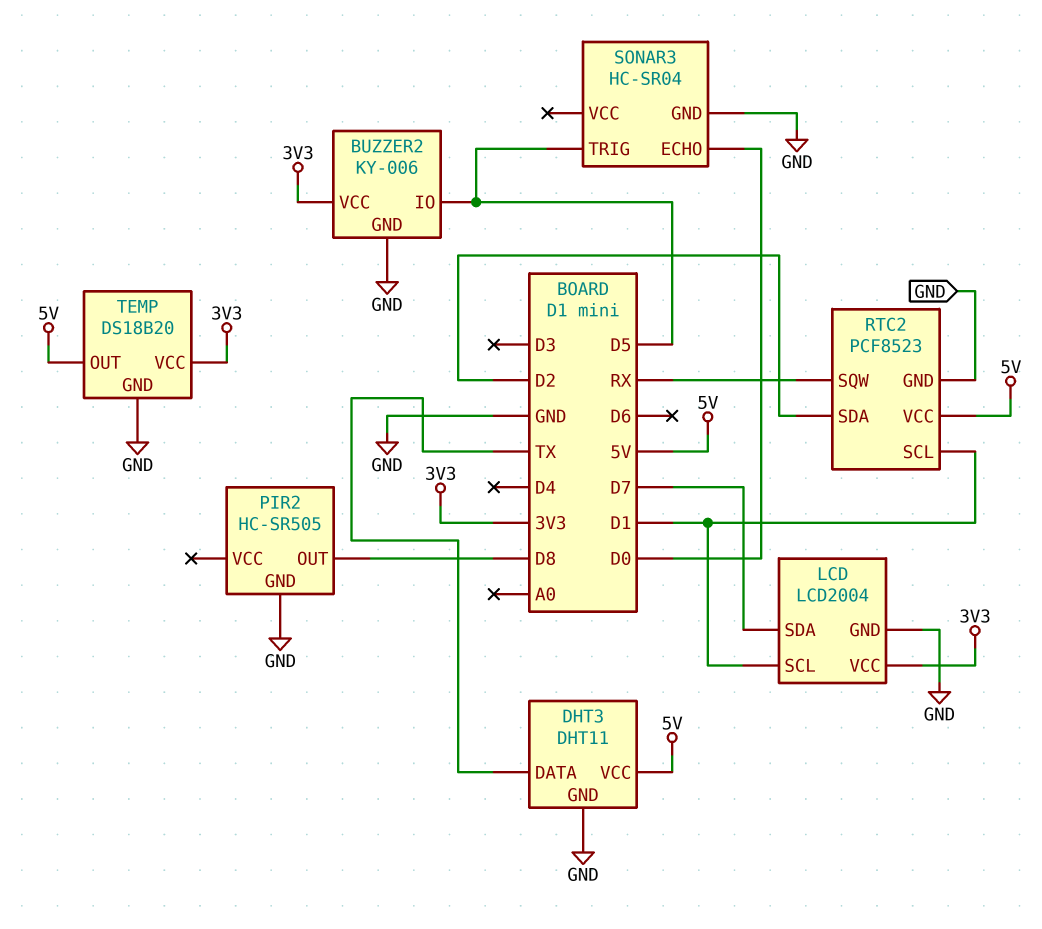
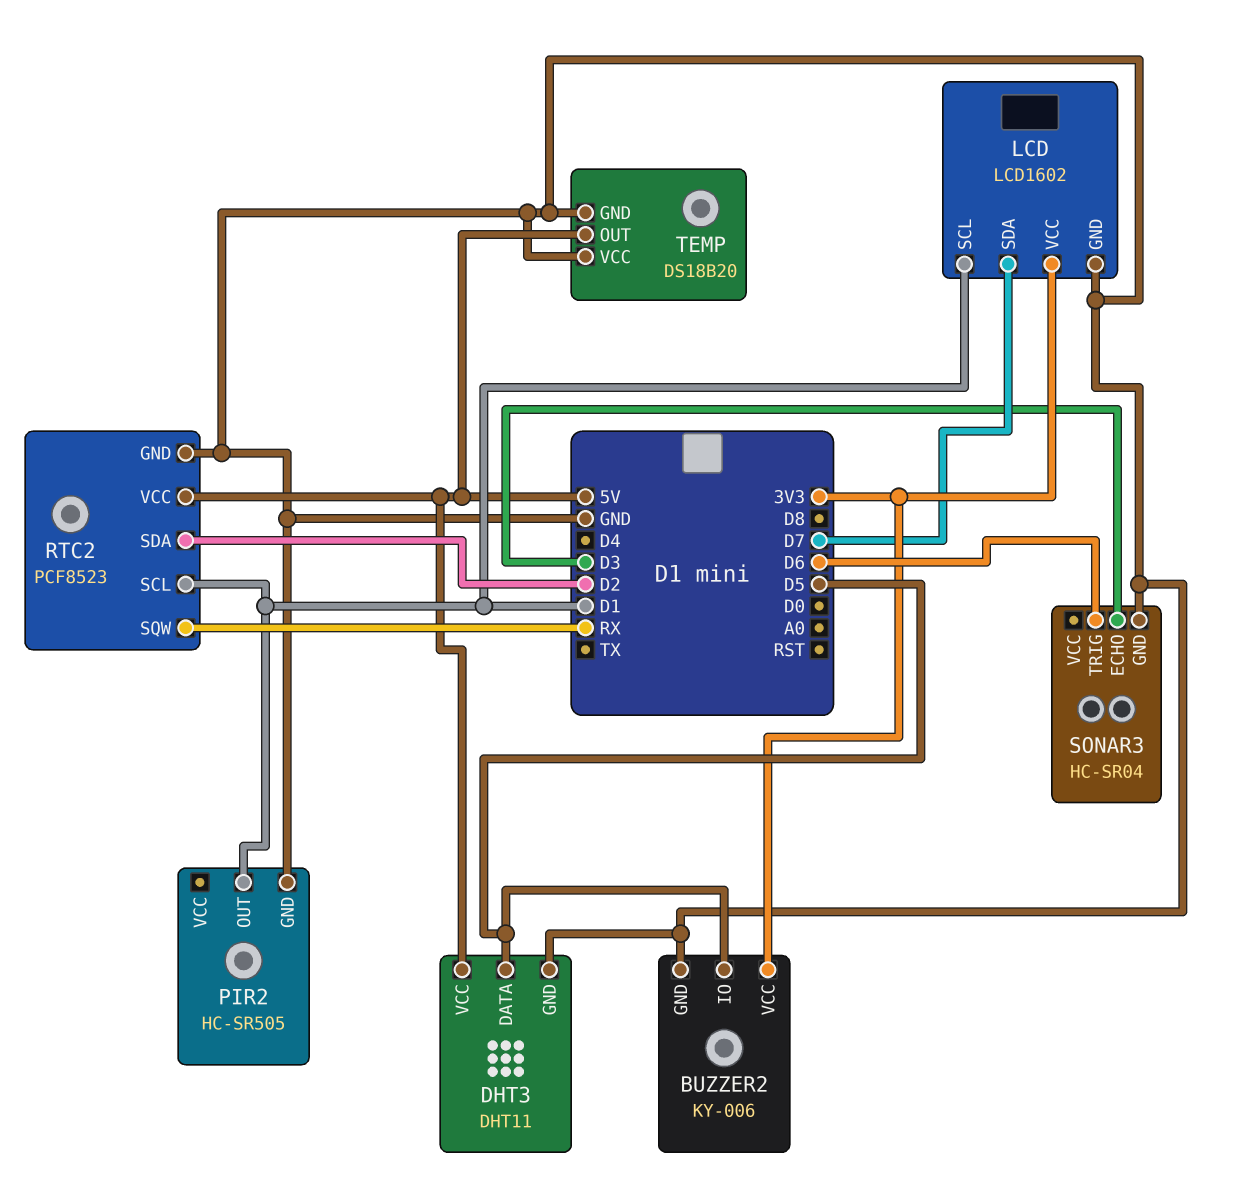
DHT3 pin DATA: TX -> D5
LCD: LCD2004 -> LCD1602
PIR2 pin OUT: D8 -> D1
SONAR3 pin ECHO: D0 -> D3
SONAR3 pin TRIG: D5 -> D6
TEMP pin VCC: 3V3 -> GND

